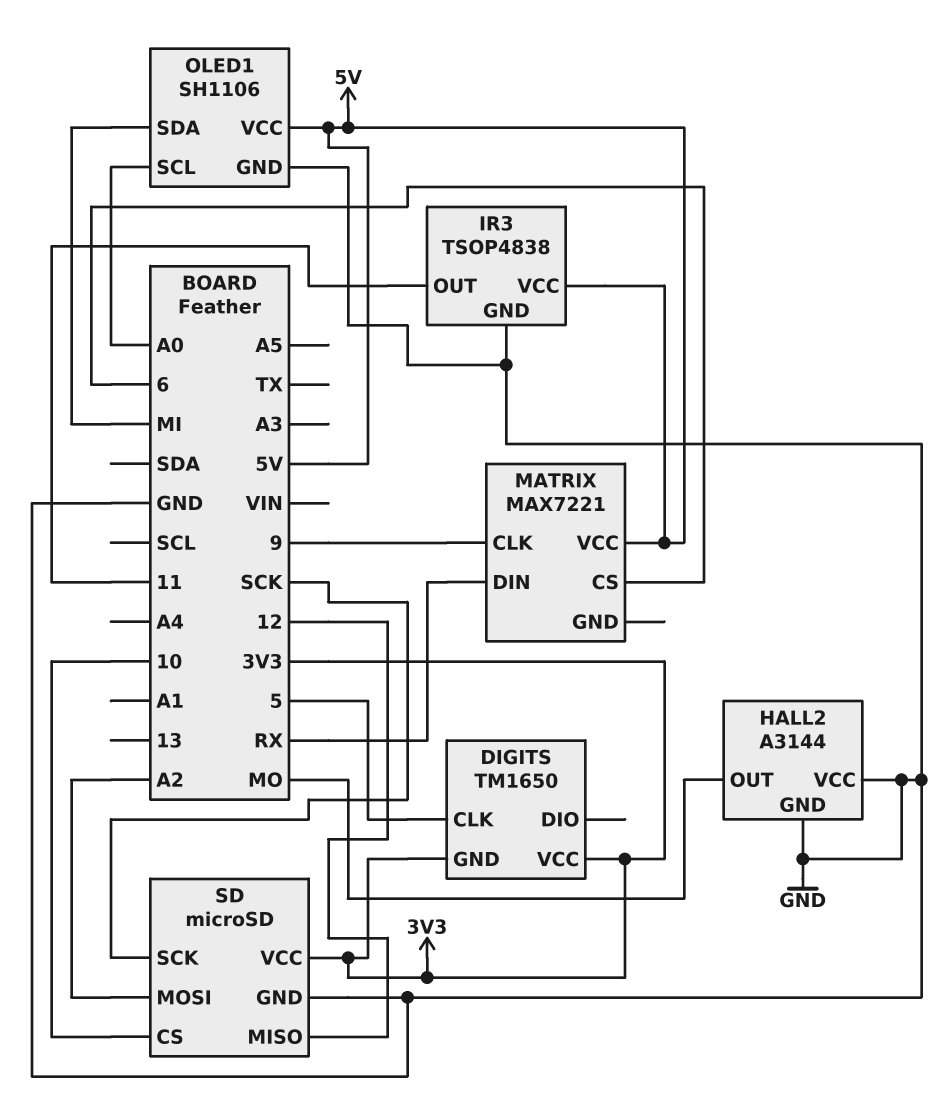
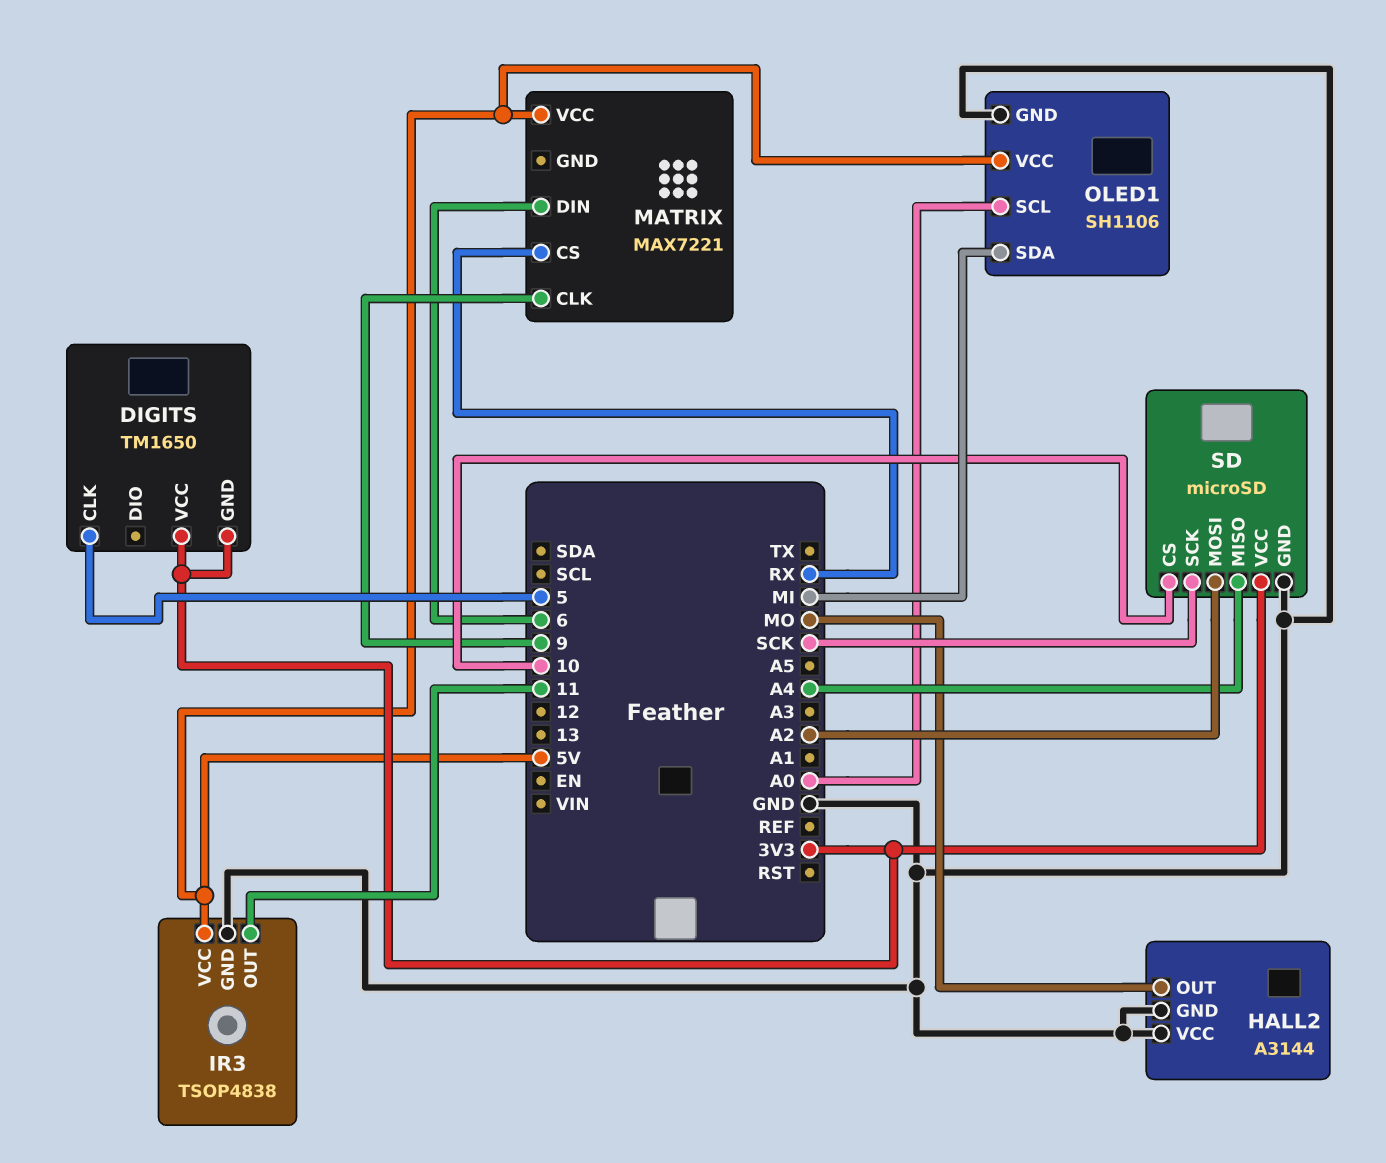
MATRIX pin CS: 6 -> RX
MATRIX pin DIN: RX -> 6
SD pin MISO: 12 -> A4

